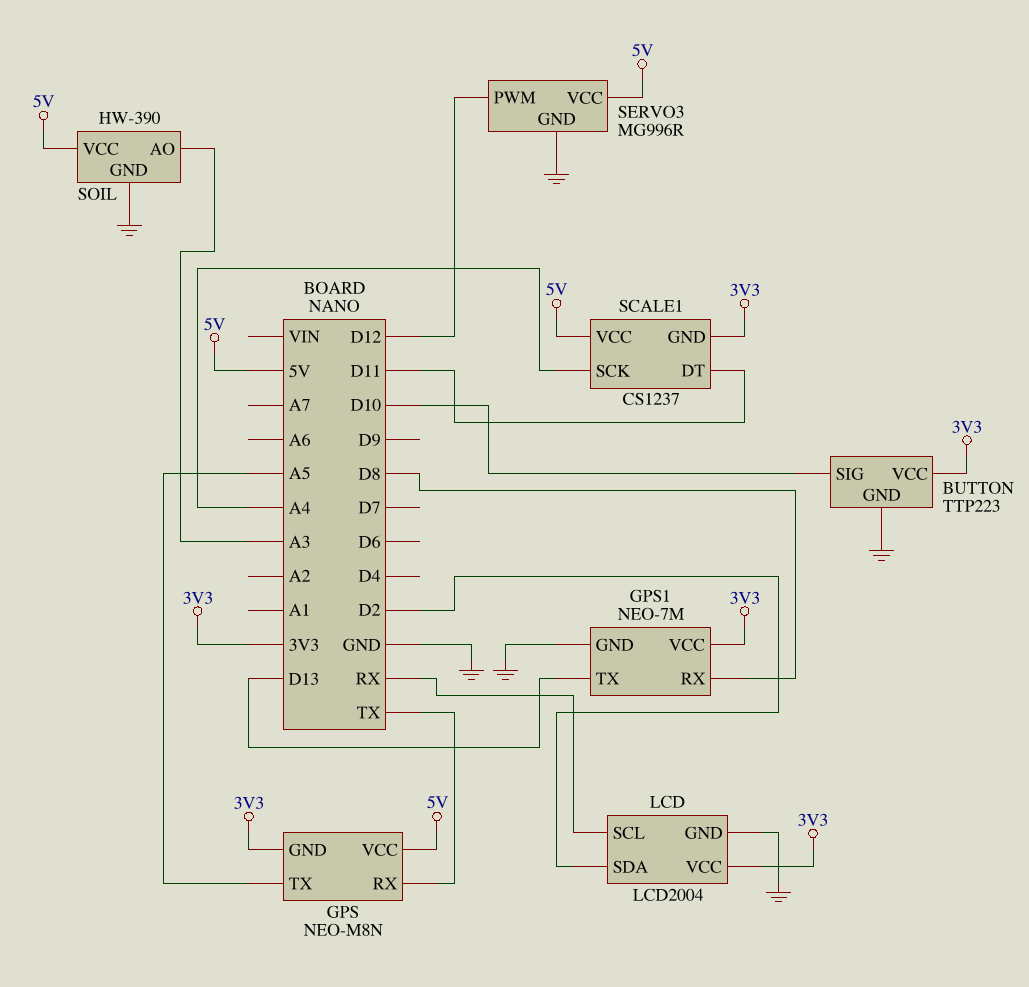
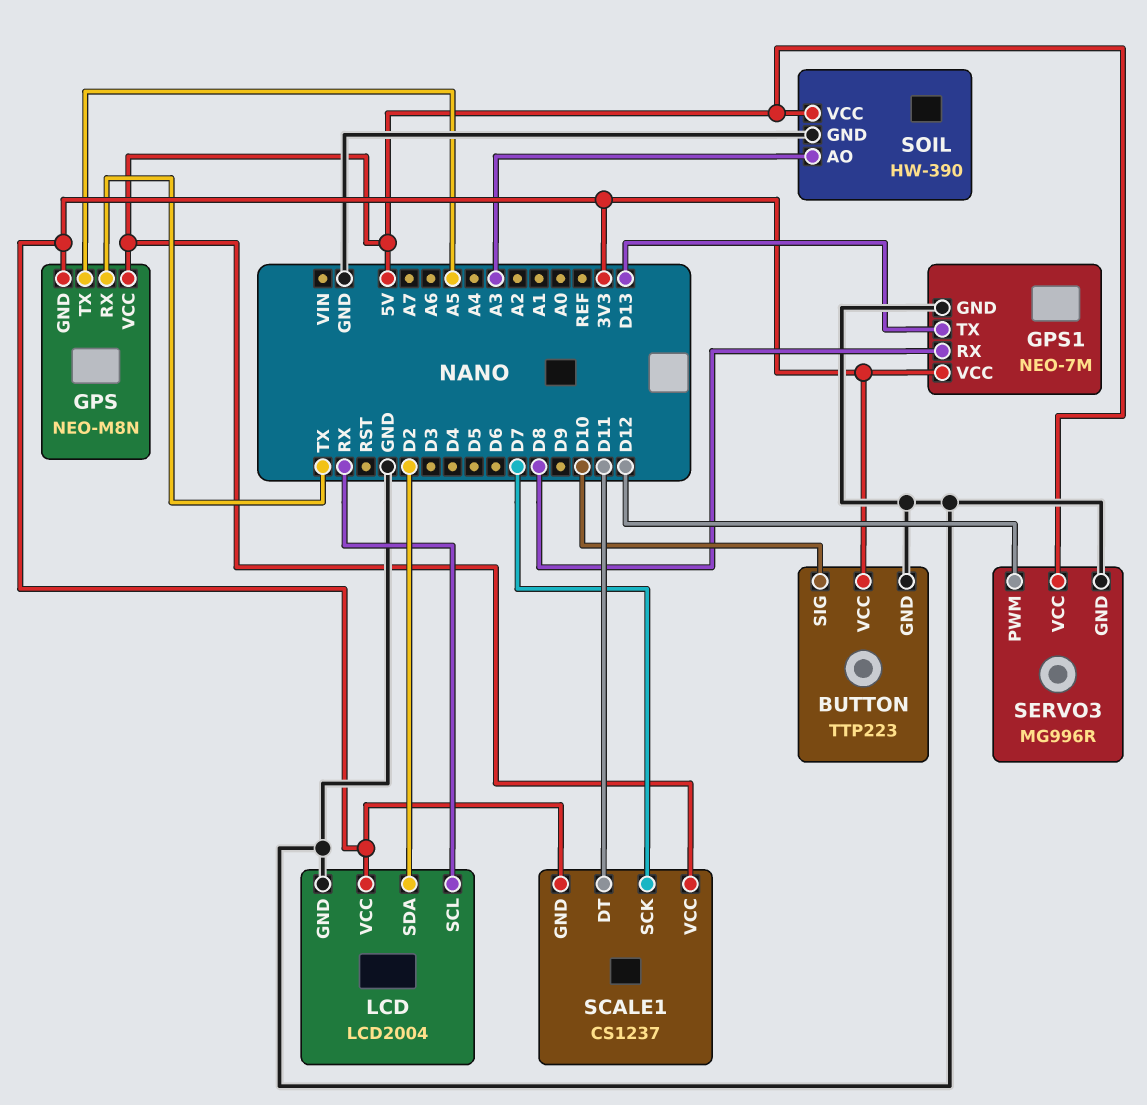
SCALE1 pin SCK: A4 -> D7

